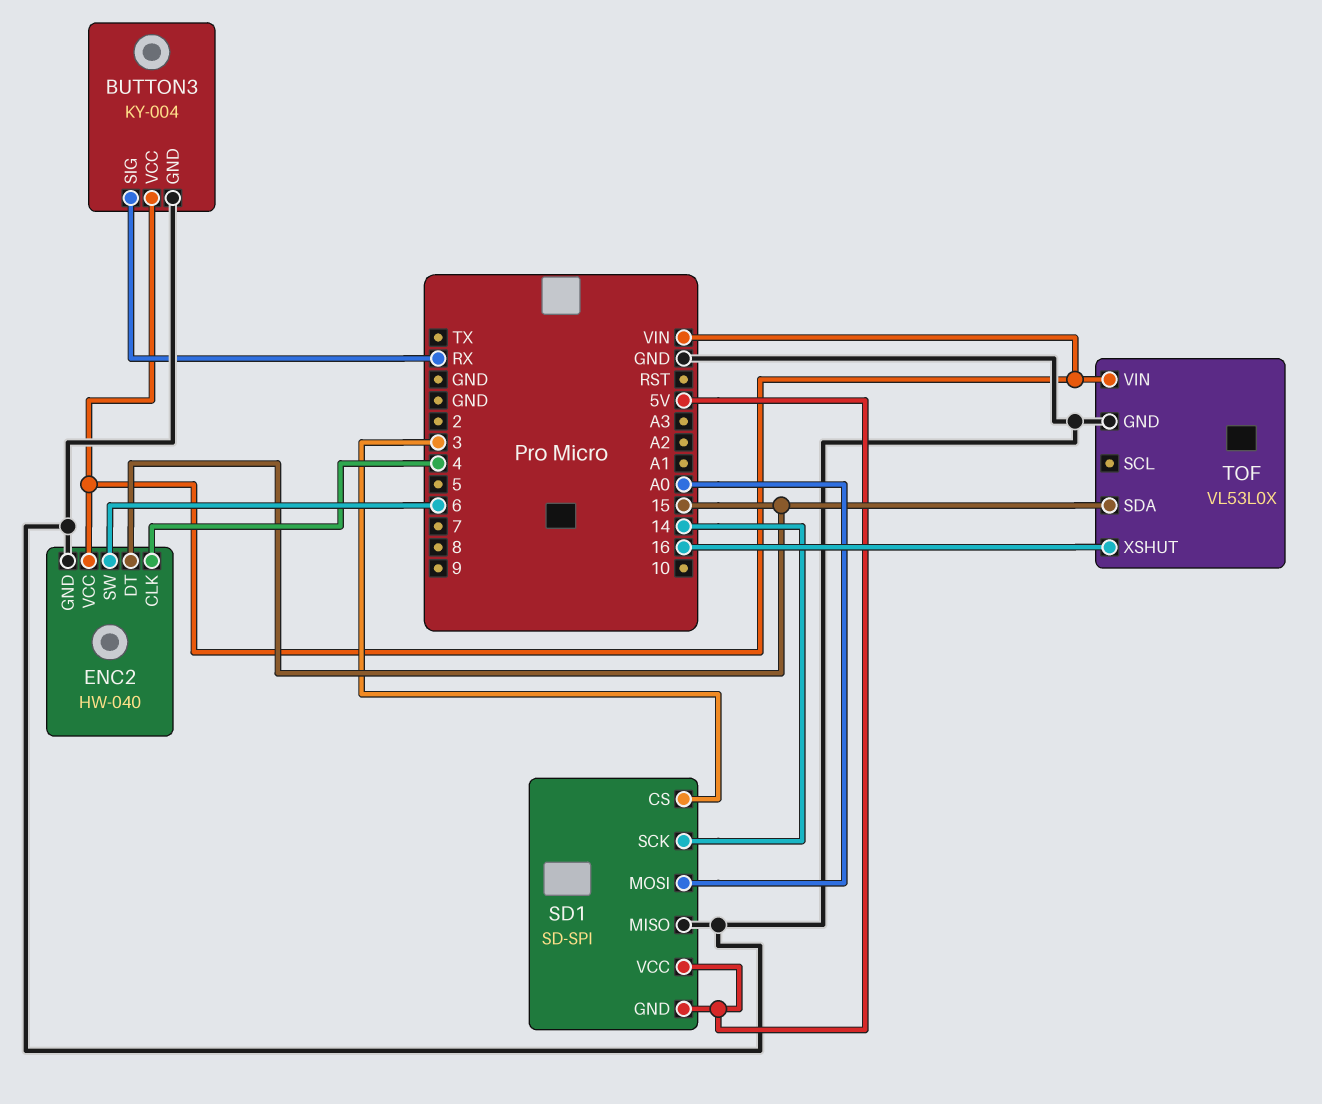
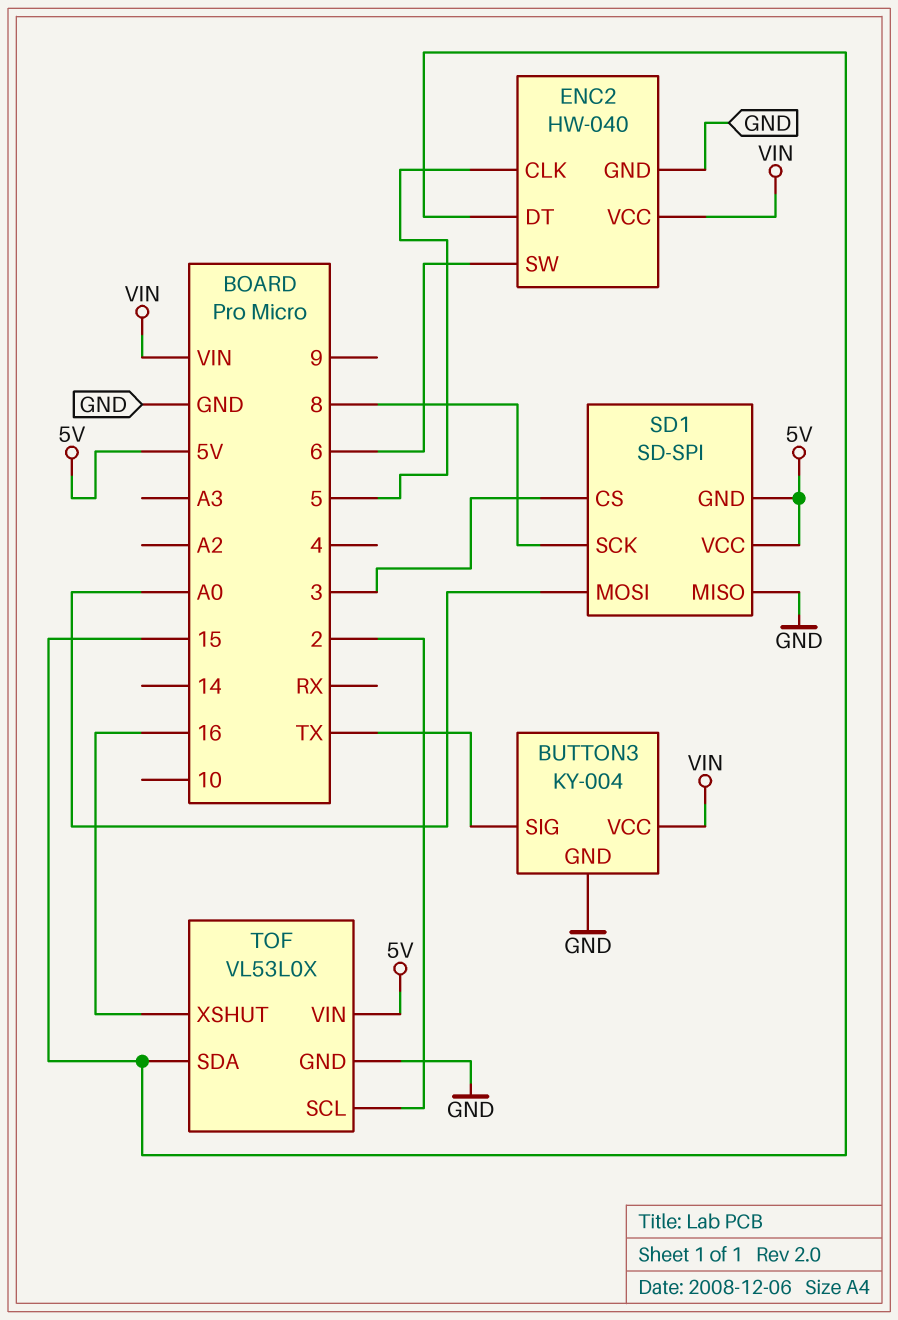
BUTTON3 pin SIG: RX -> TX
ENC2 pin CLK: 4 -> 5
SD1 pin SCK: 14 -> 8
TOF pin SCL: none -> 2
TOF pin VIN: VIN -> 5V

